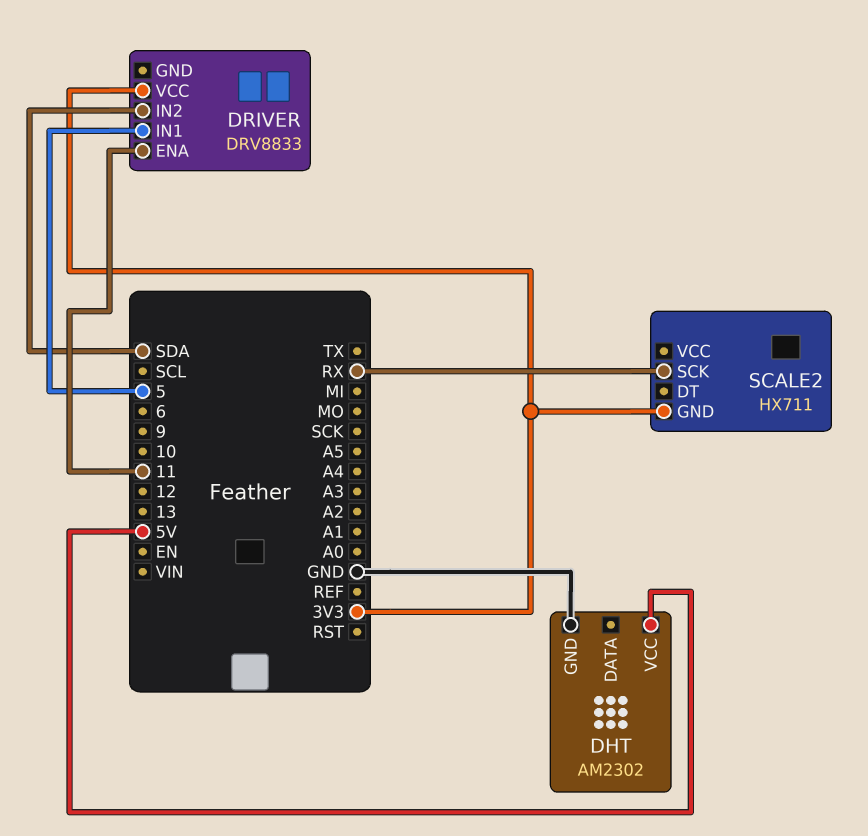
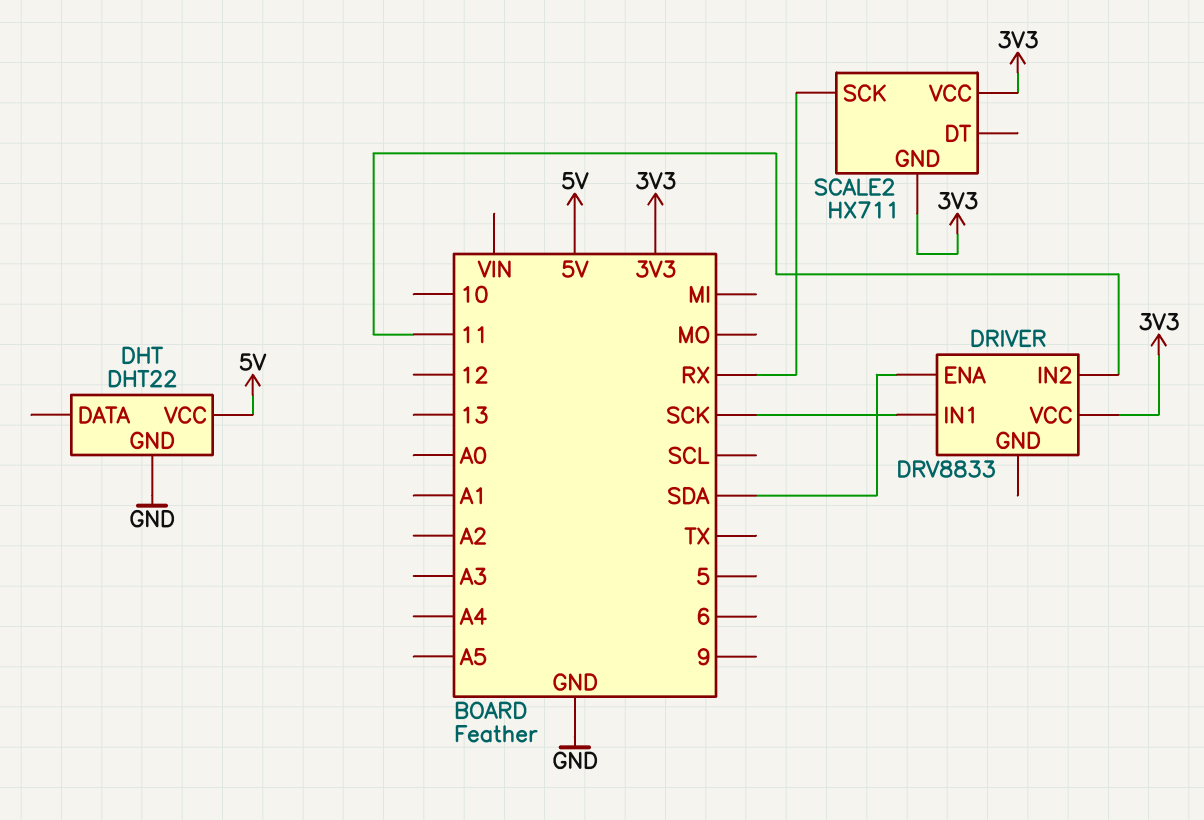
DHT: AM2302 -> DHT22
DRIVER pin ENA: 11 -> SDA
DRIVER pin IN1: 5 -> SCK
DRIVER pin IN2: SDA -> 11
SCALE2 pin VCC: none -> 3V3

